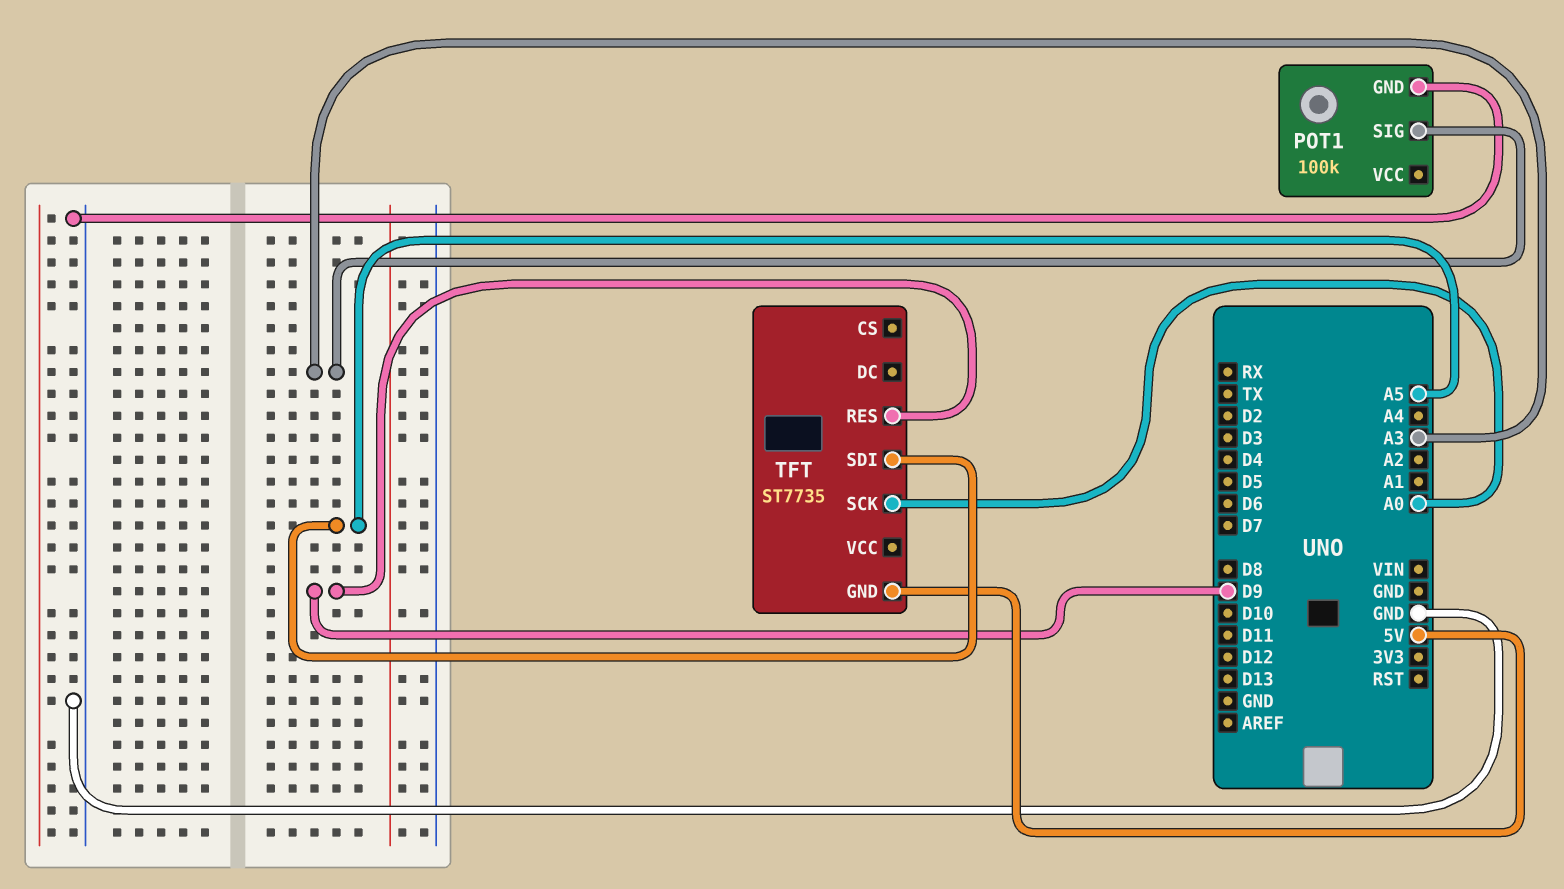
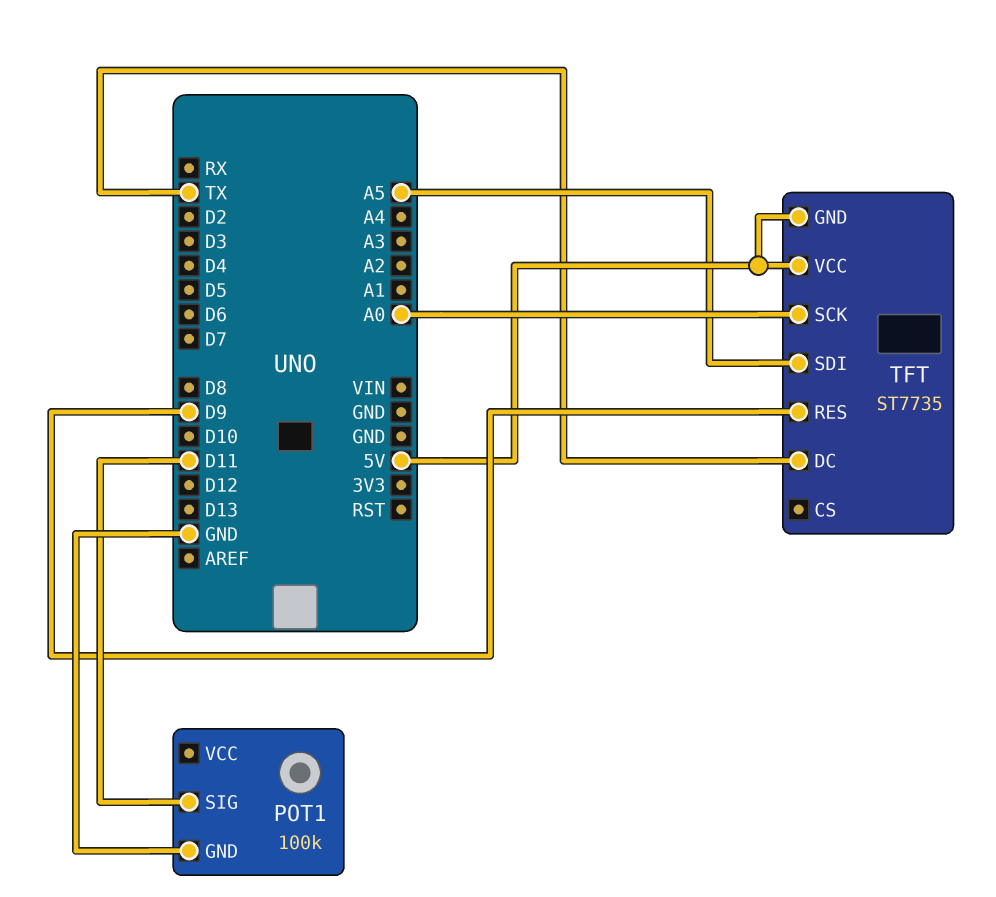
POT1 pin SIG: A3 -> D11
TFT pin DC: none -> TX
TFT pin VCC: none -> 5V

